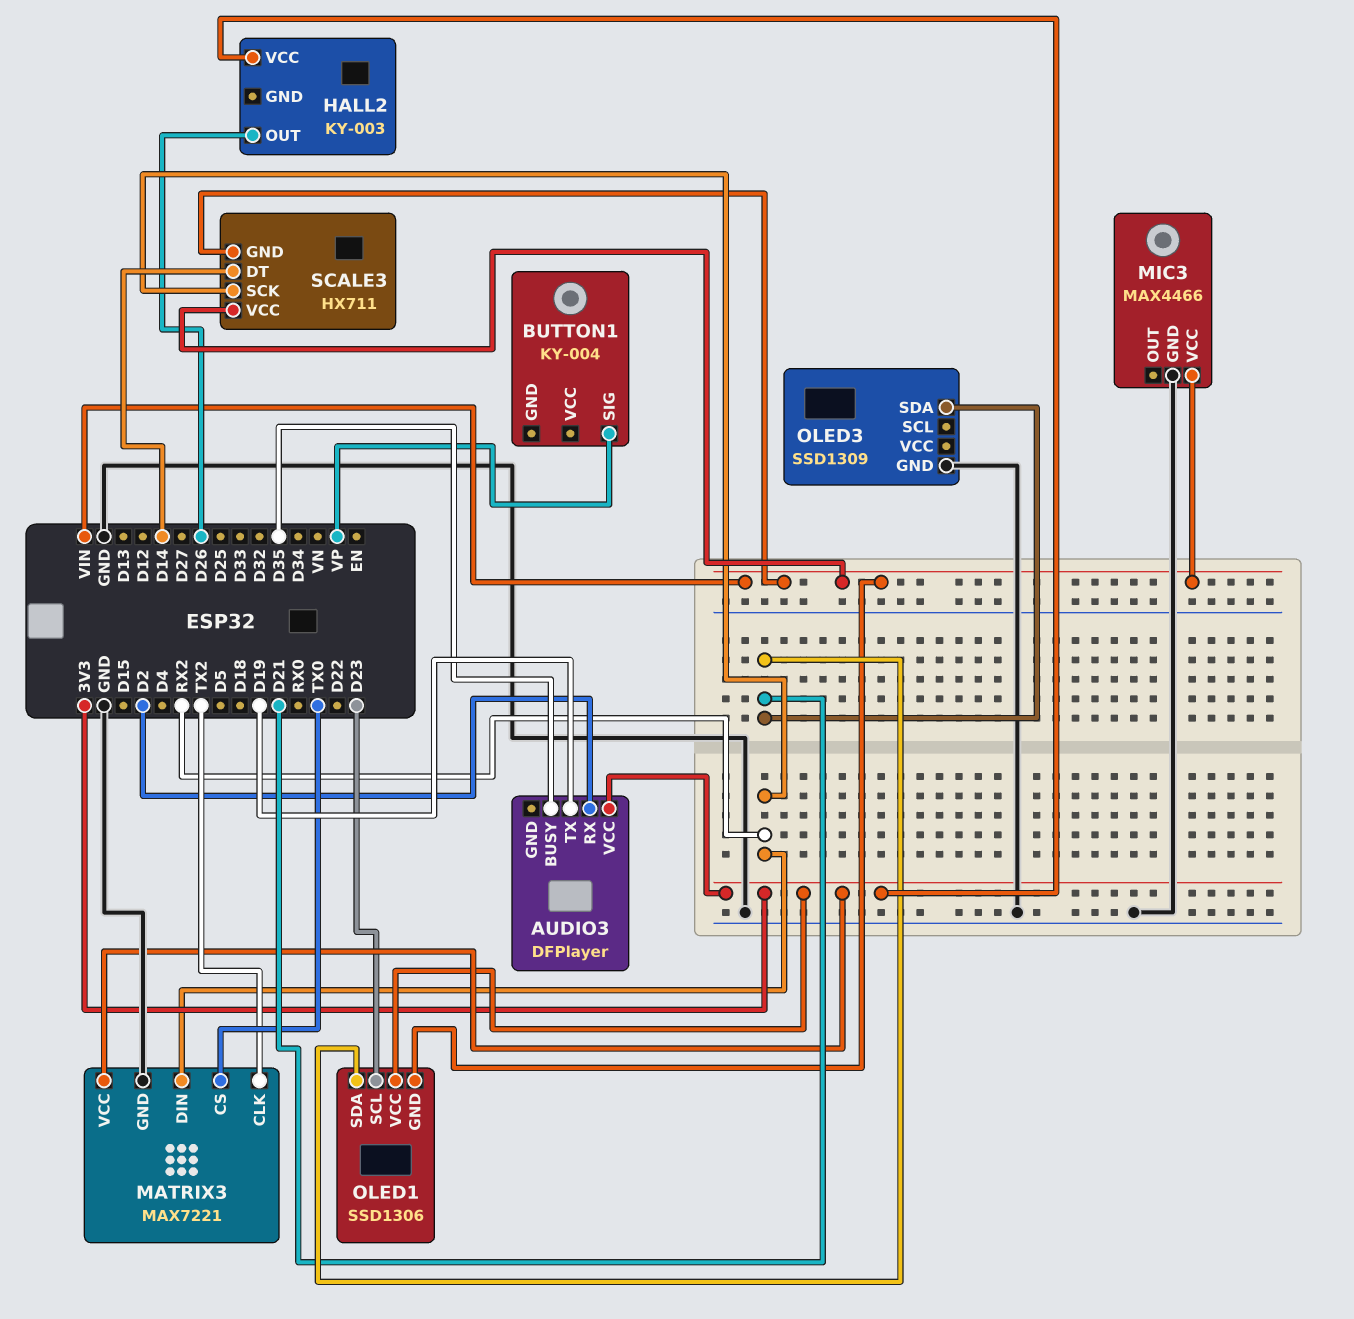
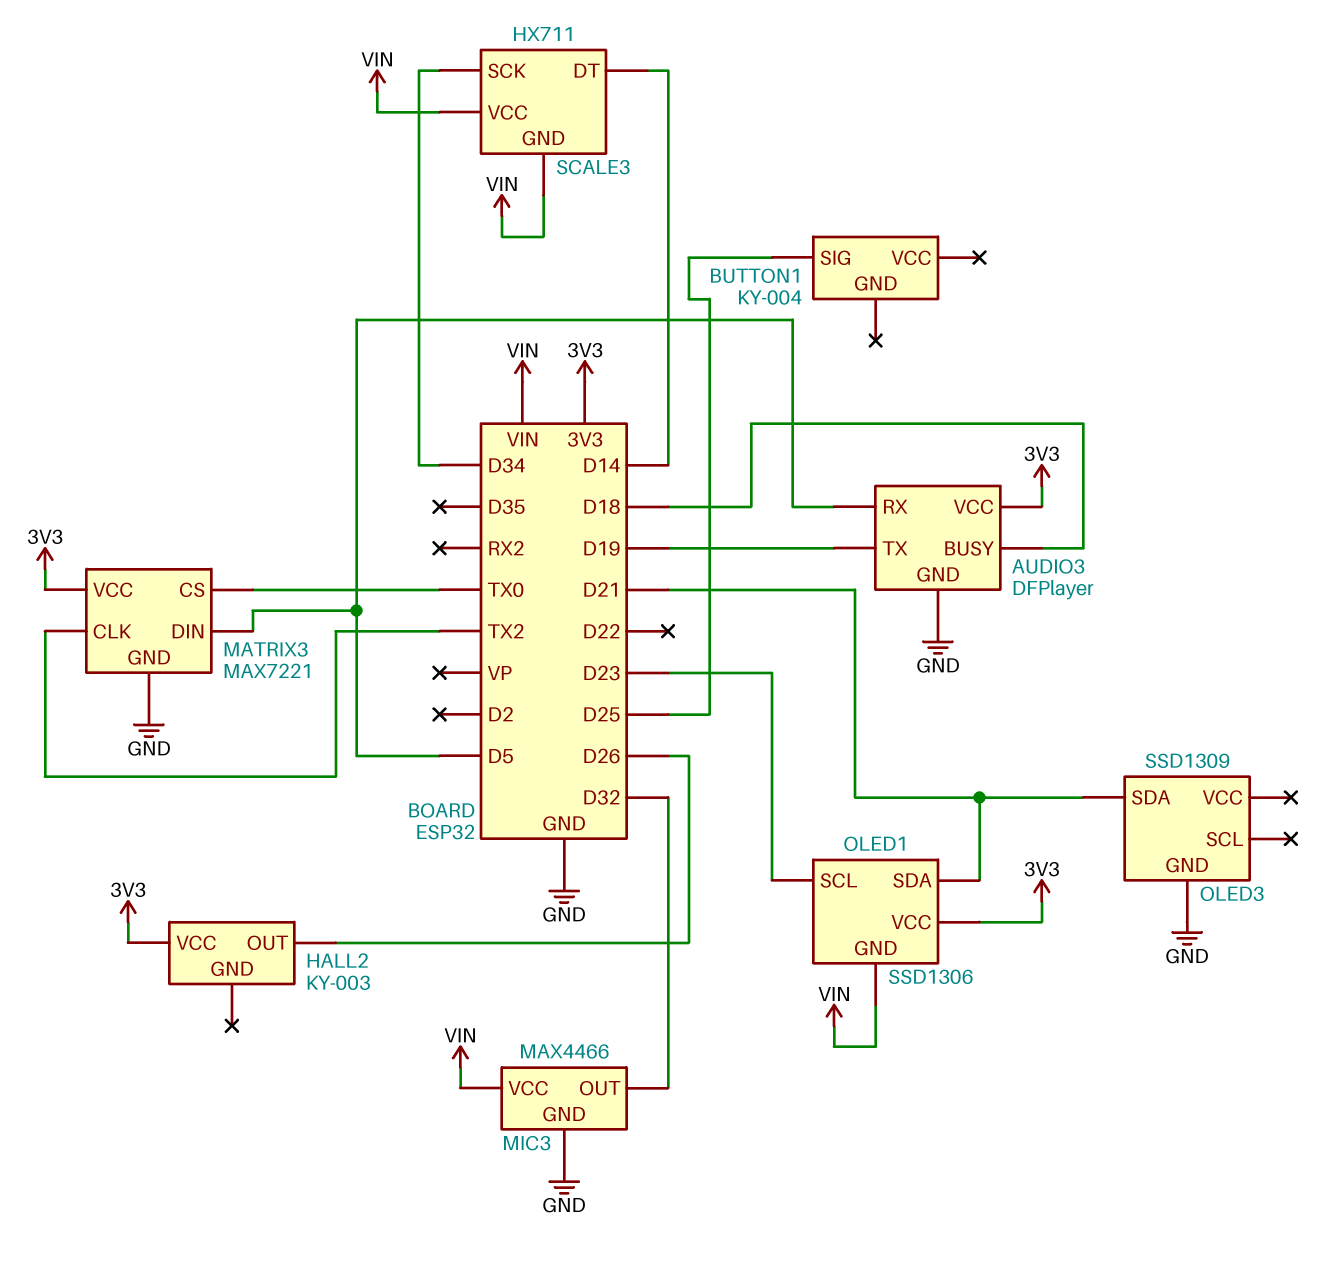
AUDIO3 pin BUSY: D35 -> D18
AUDIO3 pin GND: none -> GND
AUDIO3 pin RX: D2 -> D5
BUTTON1 pin SIG: VP -> D25
MATRIX3 pin DIN: RX2 -> D5
MIC3 pin OUT: none -> D32
SCALE3 pin SCK: RX2 -> D34

